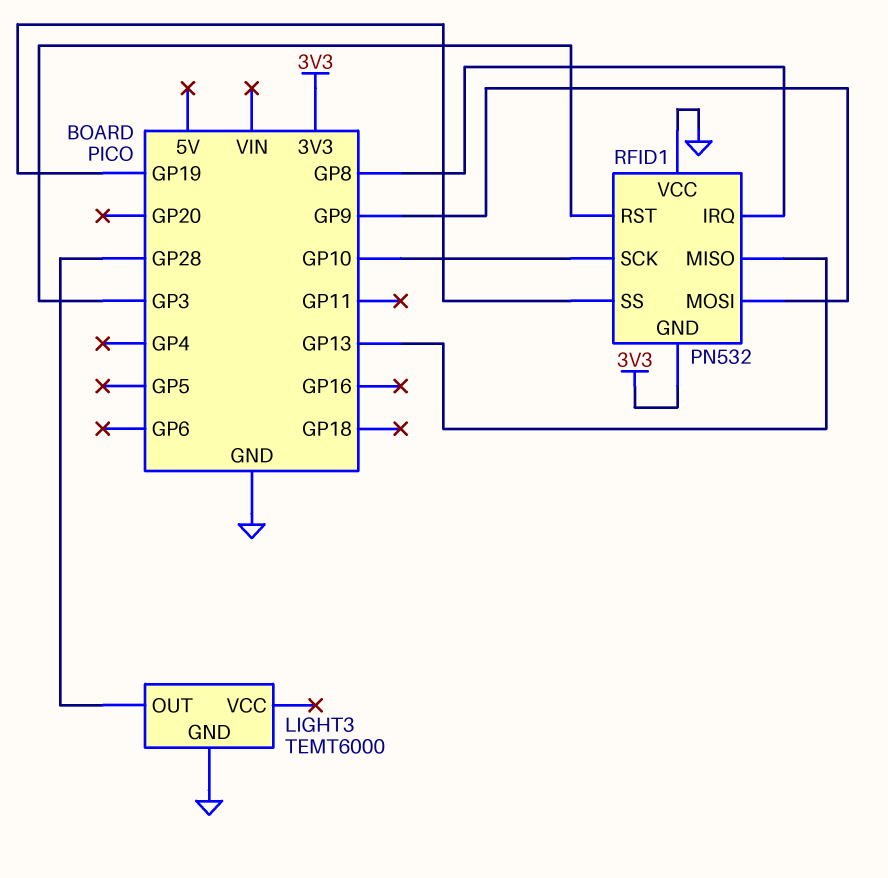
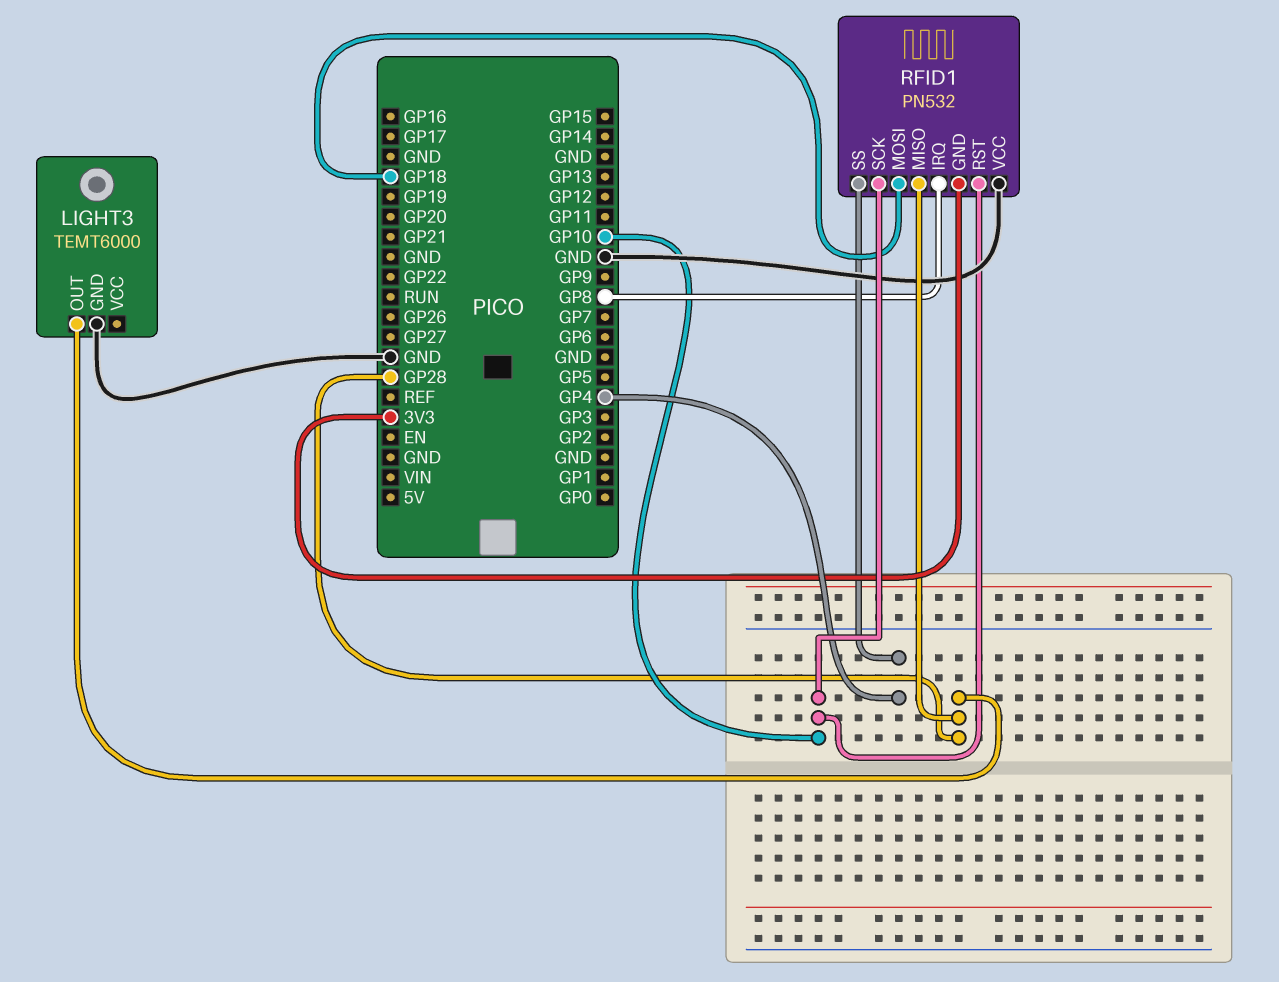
RFID1 pin MISO: GP13 -> GP28
RFID1 pin MOSI: GP9 -> GP18
RFID1 pin RST: GP3 -> GP10
RFID1 pin SS: GP19 -> GP4

